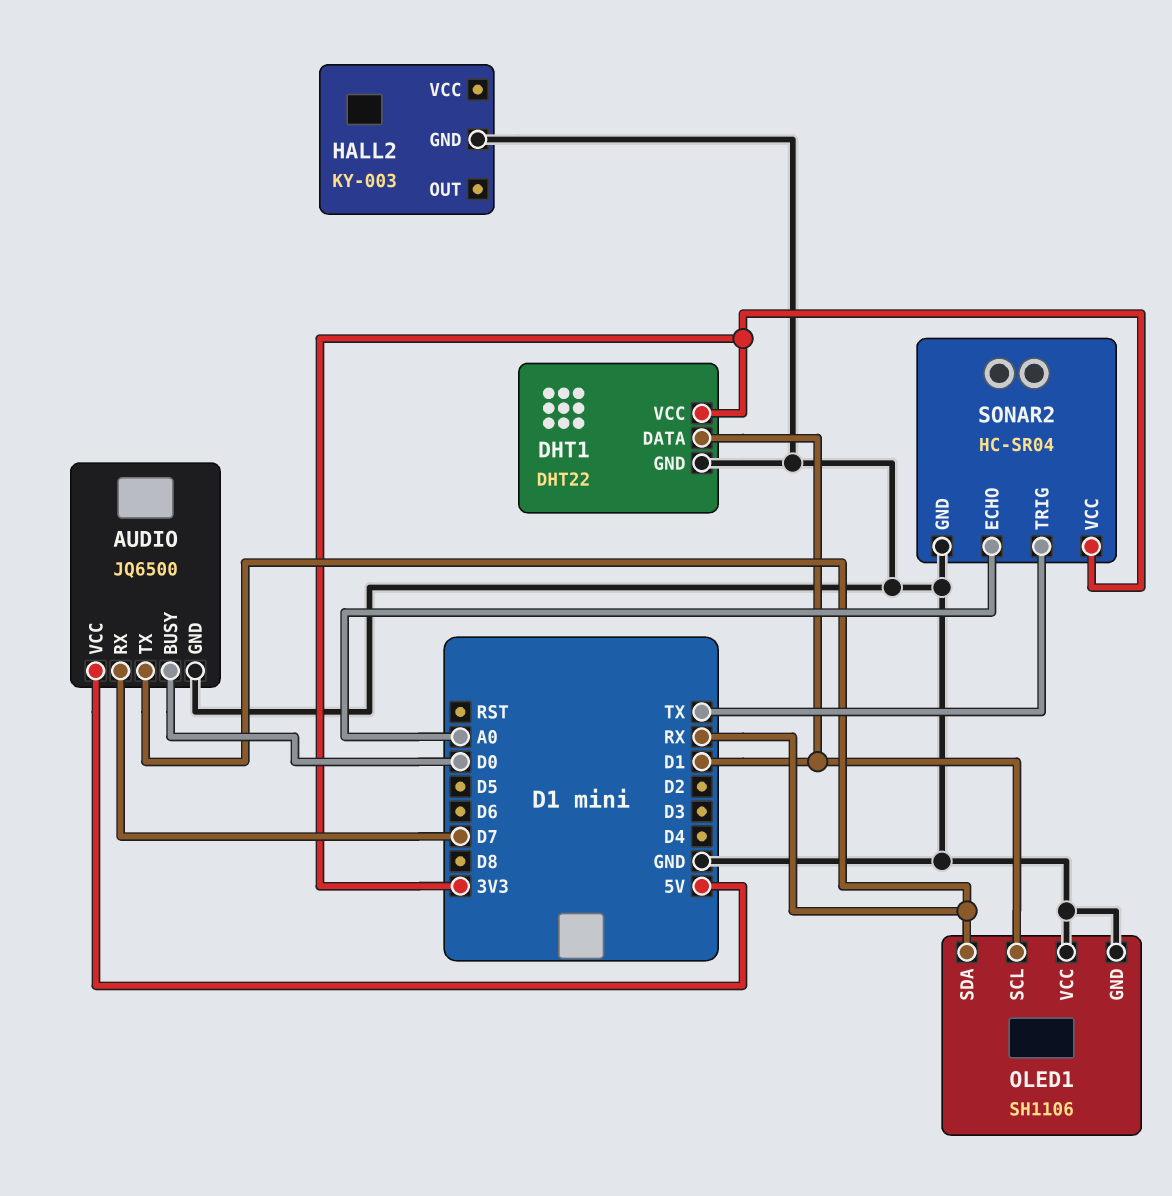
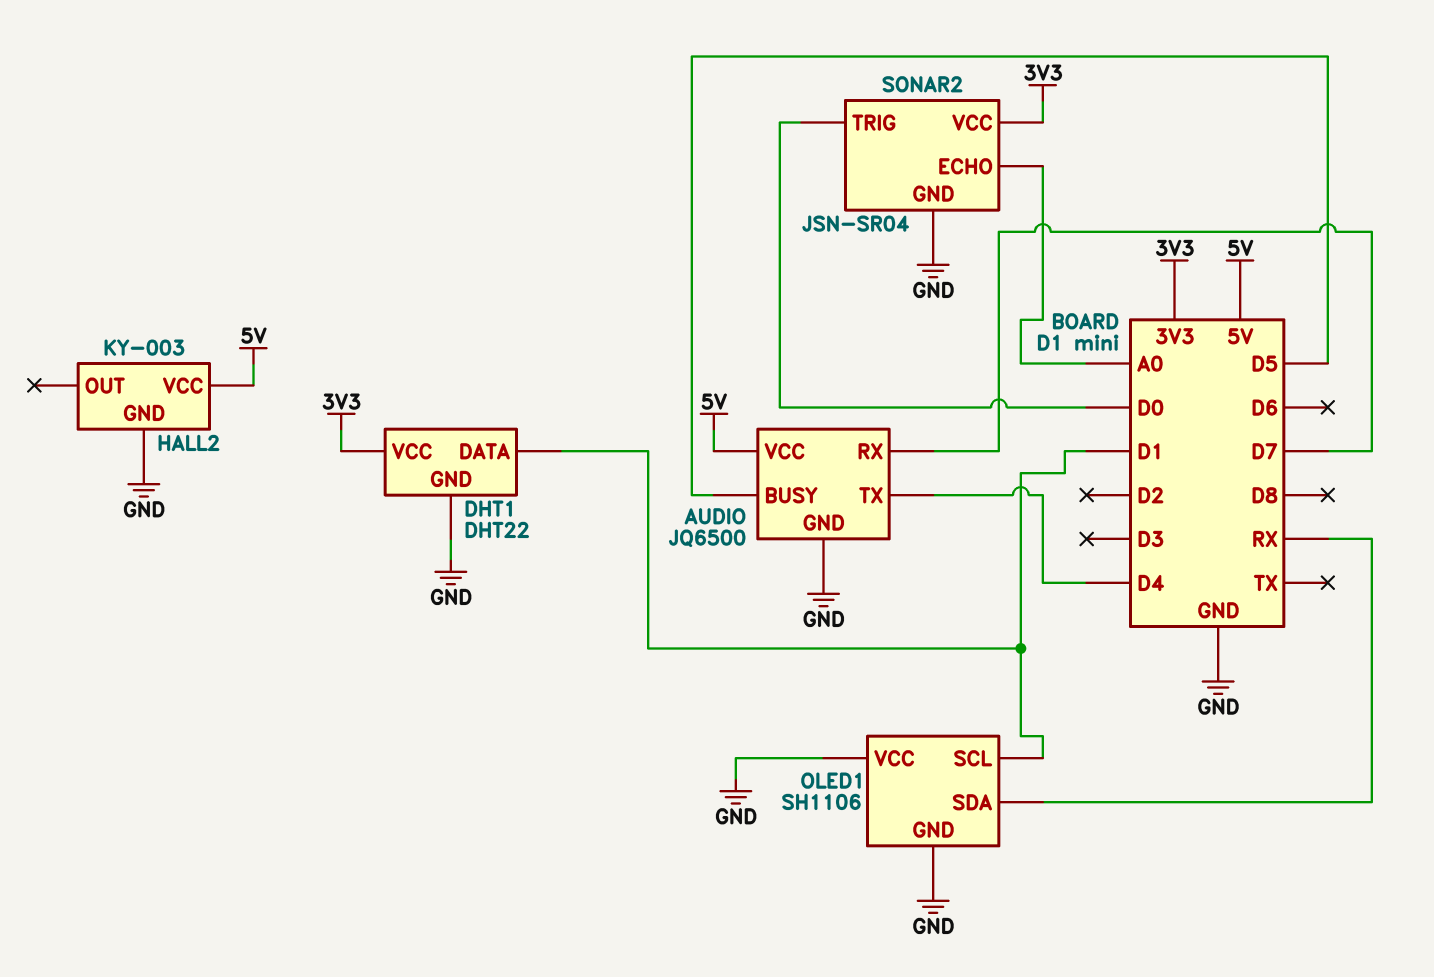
AUDIO pin BUSY: D0 -> D5
AUDIO pin TX: RX -> D4
HALL2 pin VCC: none -> 5V
SONAR2: HC-SR04 -> JSN-SR04
SONAR2 pin TRIG: TX -> D0

